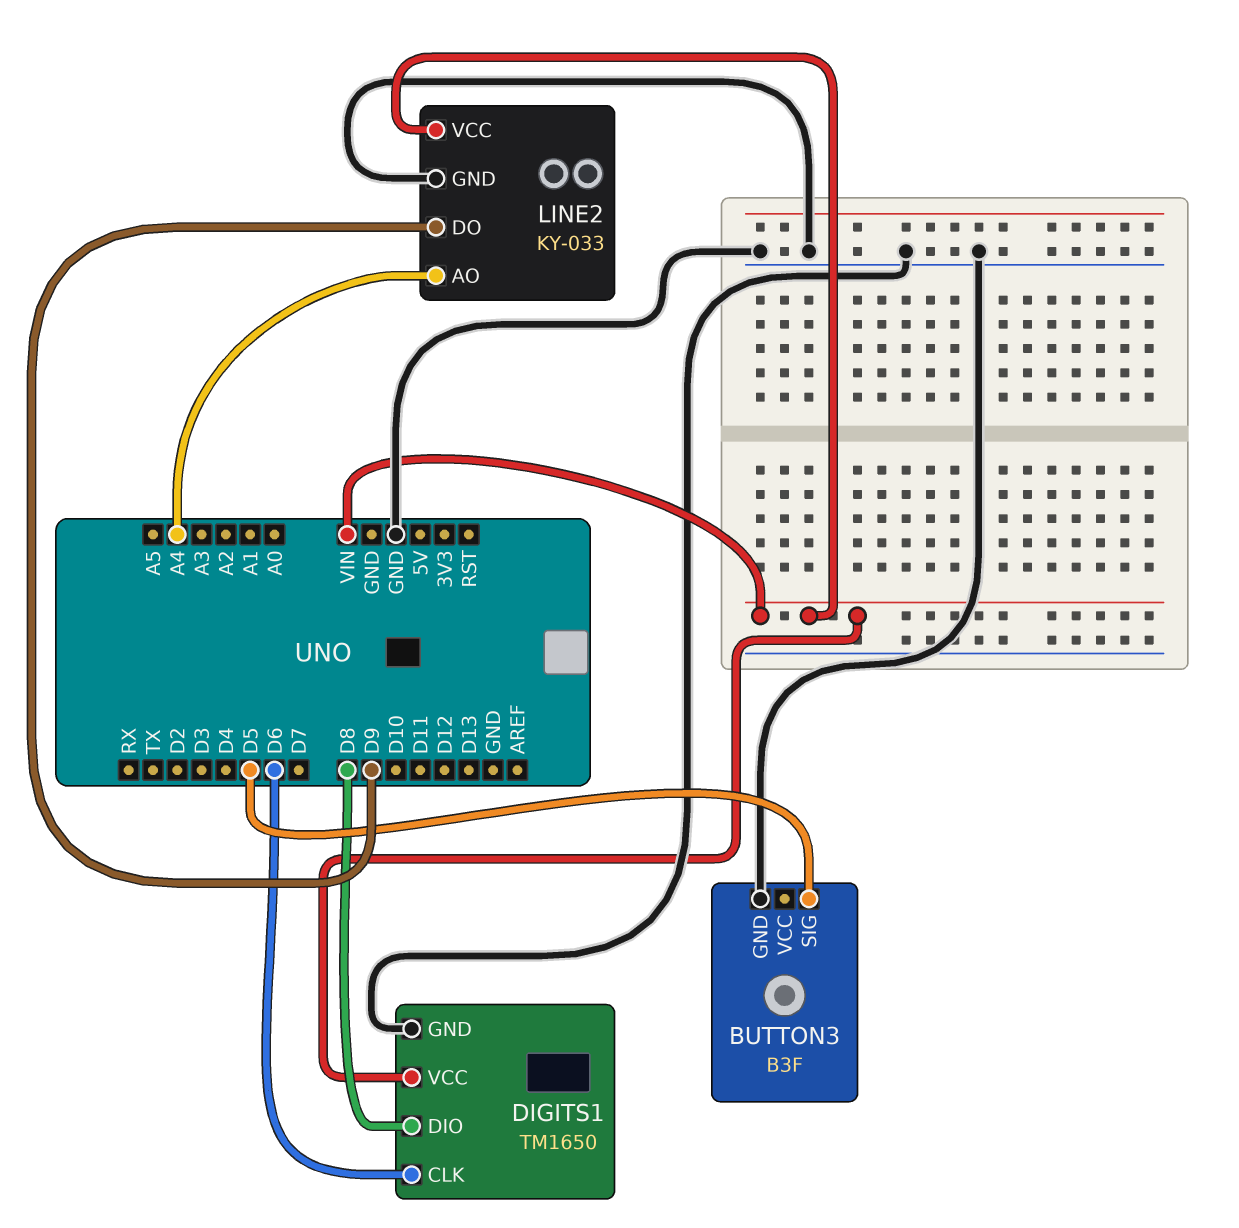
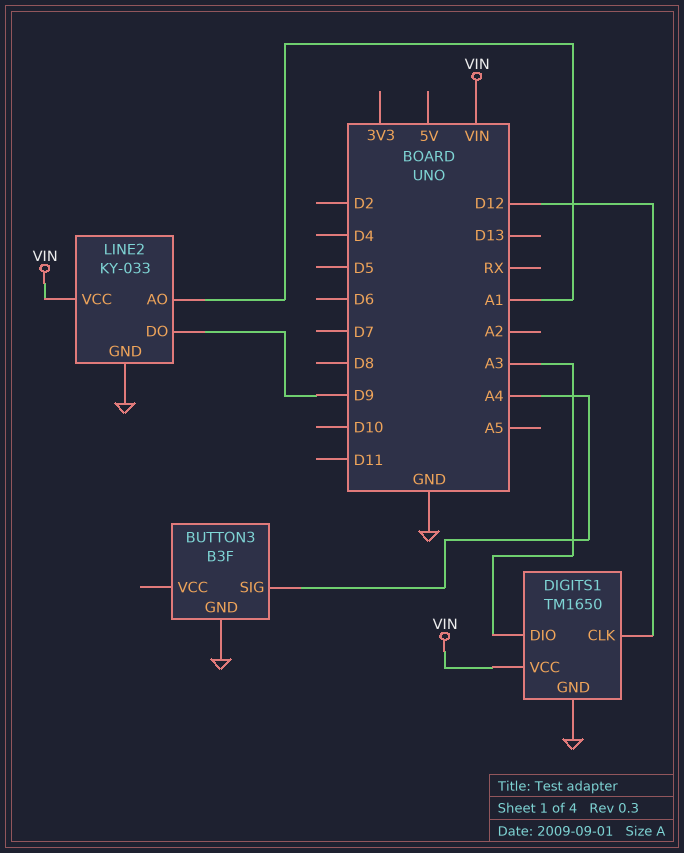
BUTTON3 pin SIG: D5 -> A4
DIGITS1 pin CLK: D6 -> D12
DIGITS1 pin DIO: D8 -> A3
LINE2 pin AO: A4 -> A1

